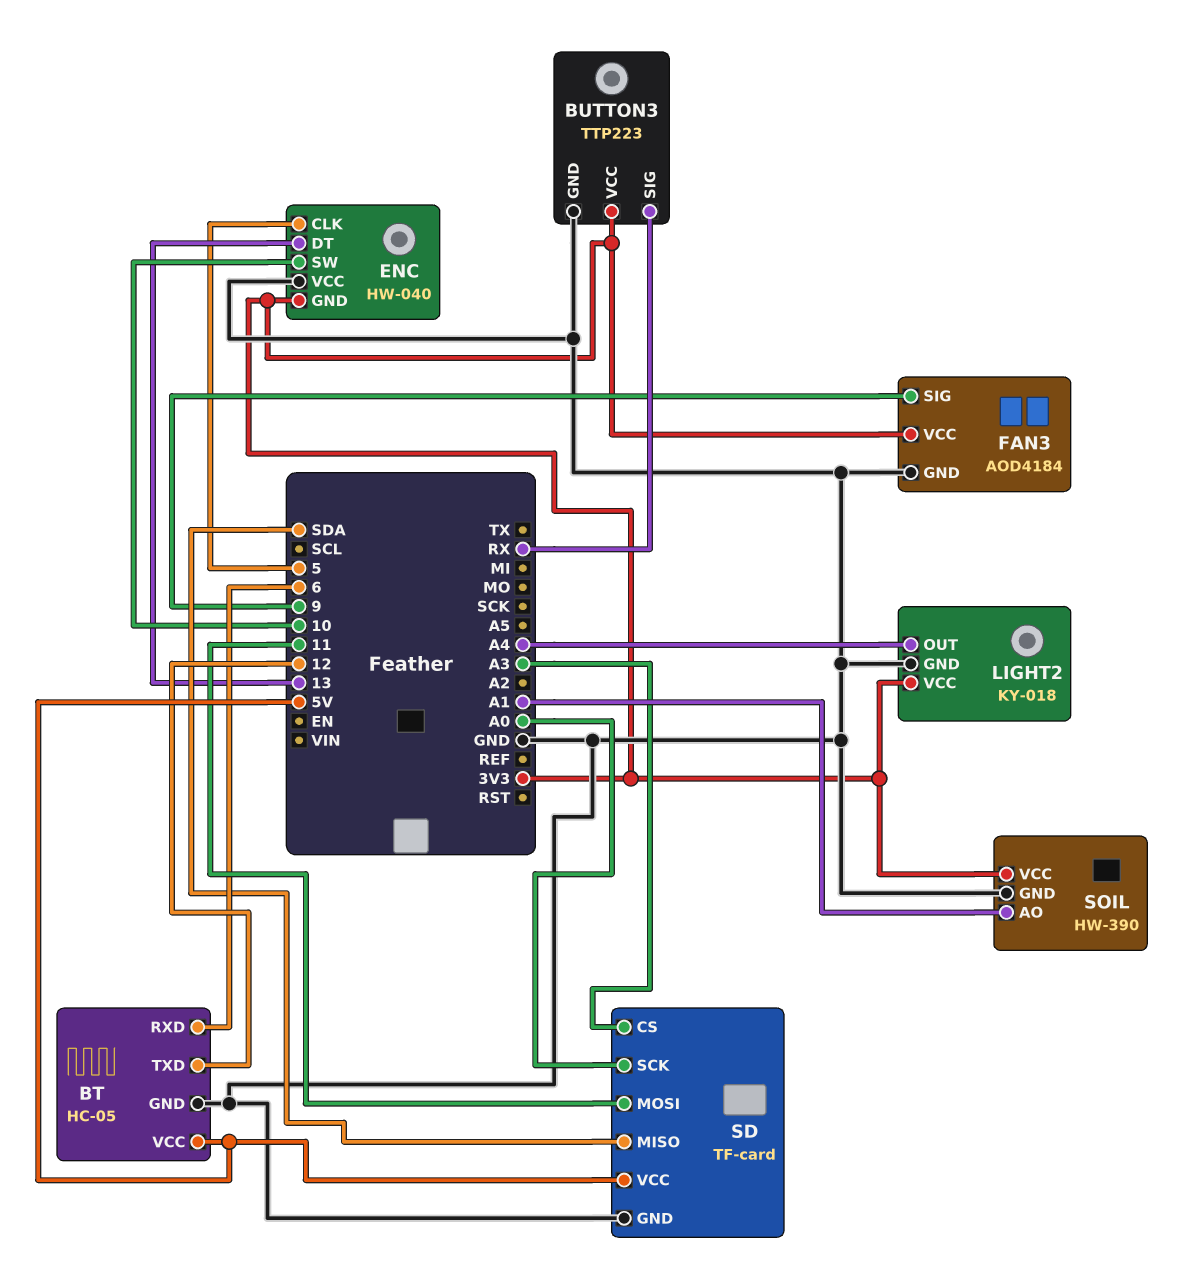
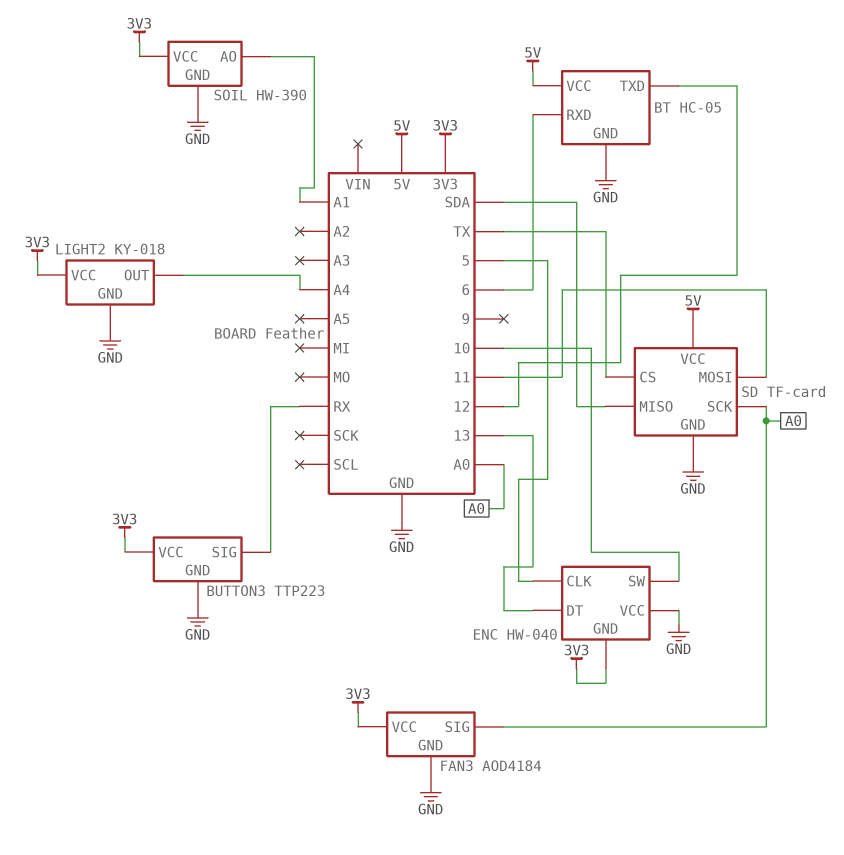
FAN3 pin SIG: 9 -> A0
SD pin CS: A3 -> TX

